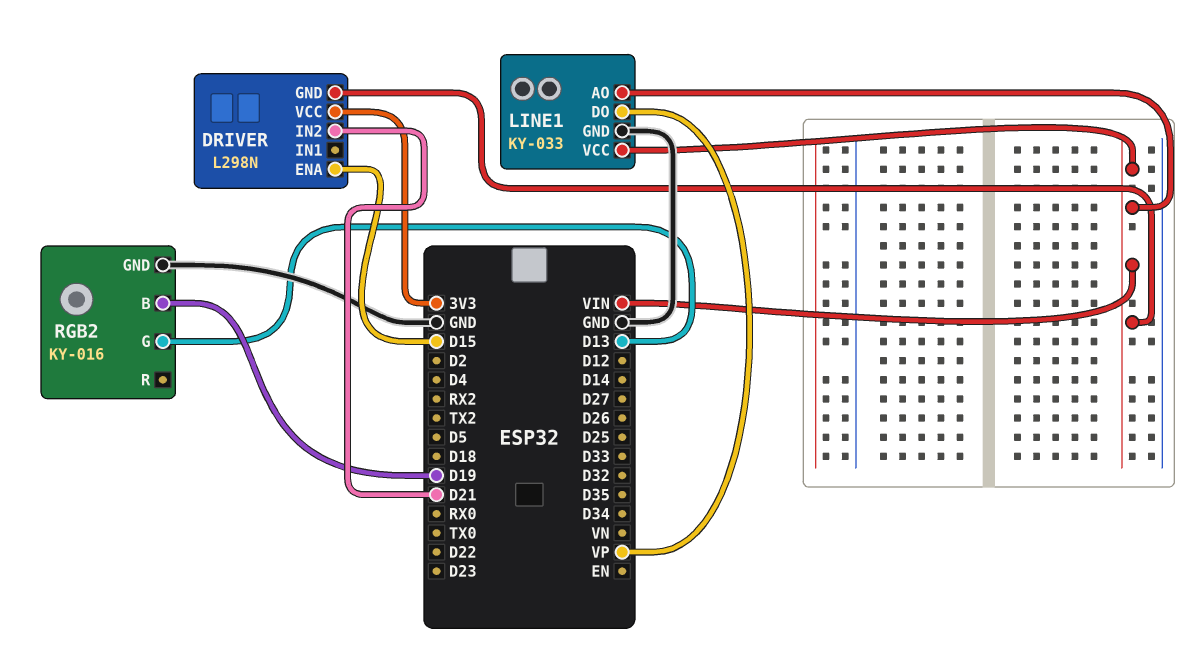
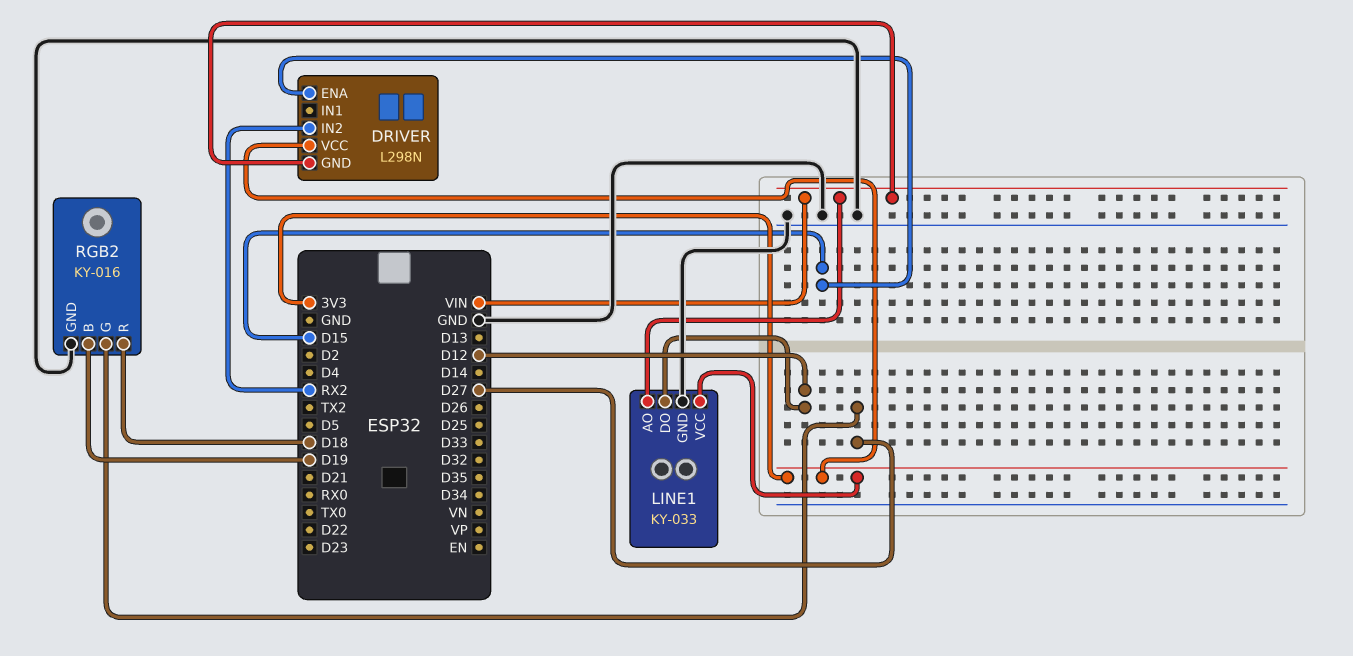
DRIVER pin IN2: D21 -> RX2
LINE1 pin DO: VP -> D12
LINE1 pin VCC: VIN -> 3V3
RGB2 pin G: D13 -> D27
RGB2 pin R: none -> D18

